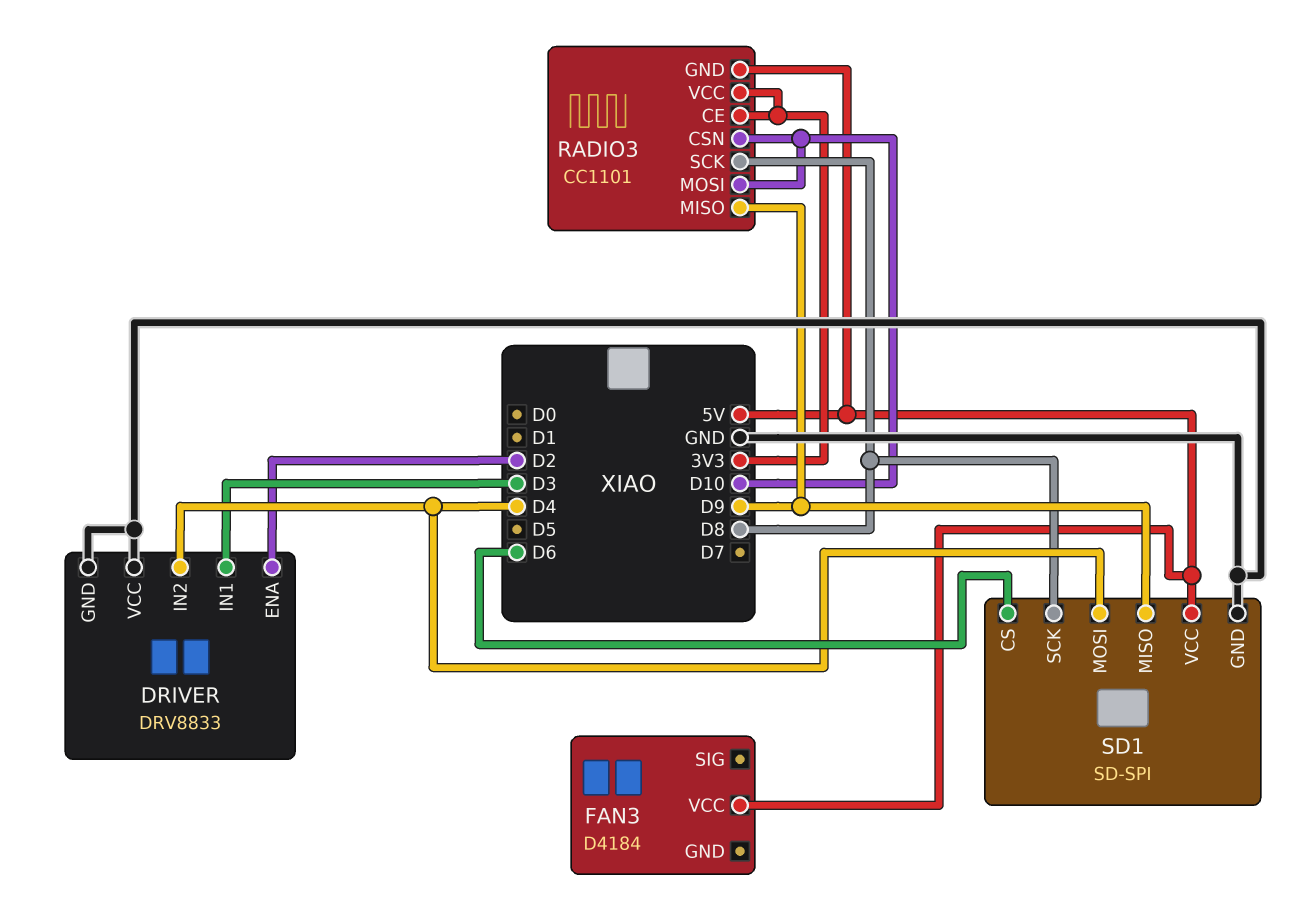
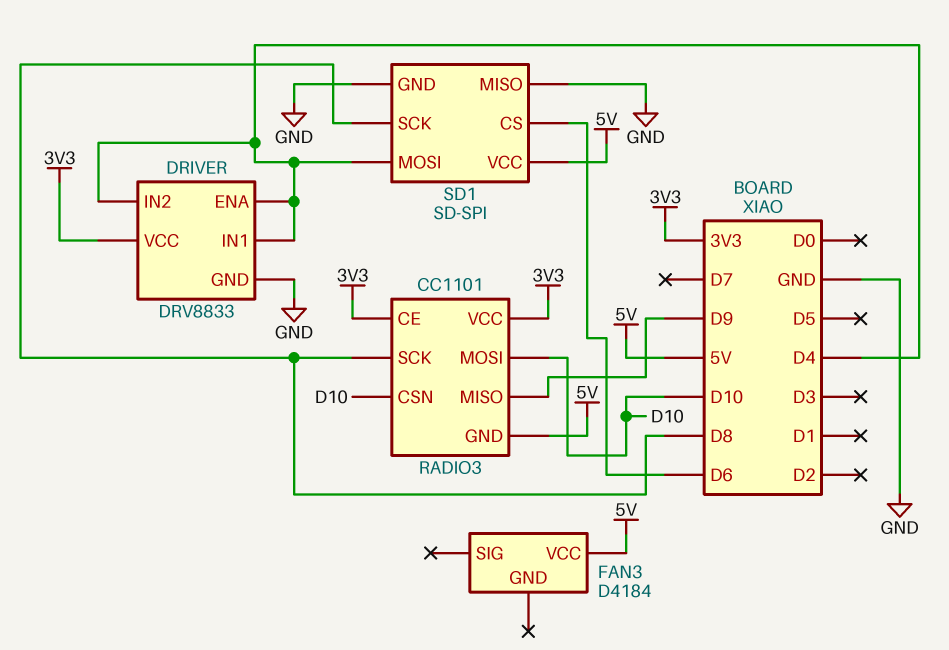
DRIVER pin ENA: D2 -> D4
DRIVER pin IN1: D3 -> D4
DRIVER pin VCC: GND -> 3V3
SD1 pin MISO: D9 -> GND

